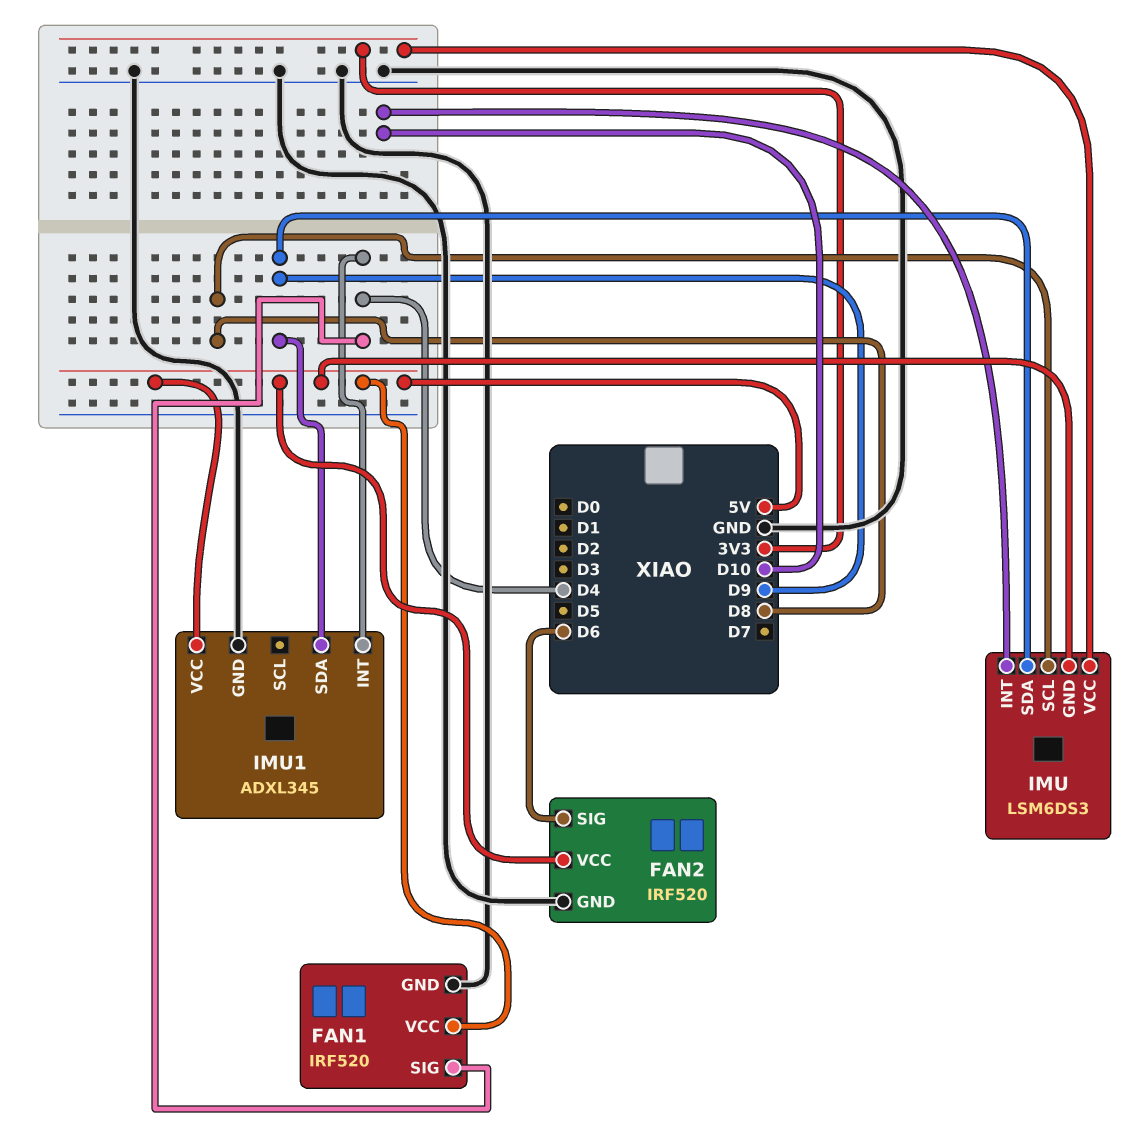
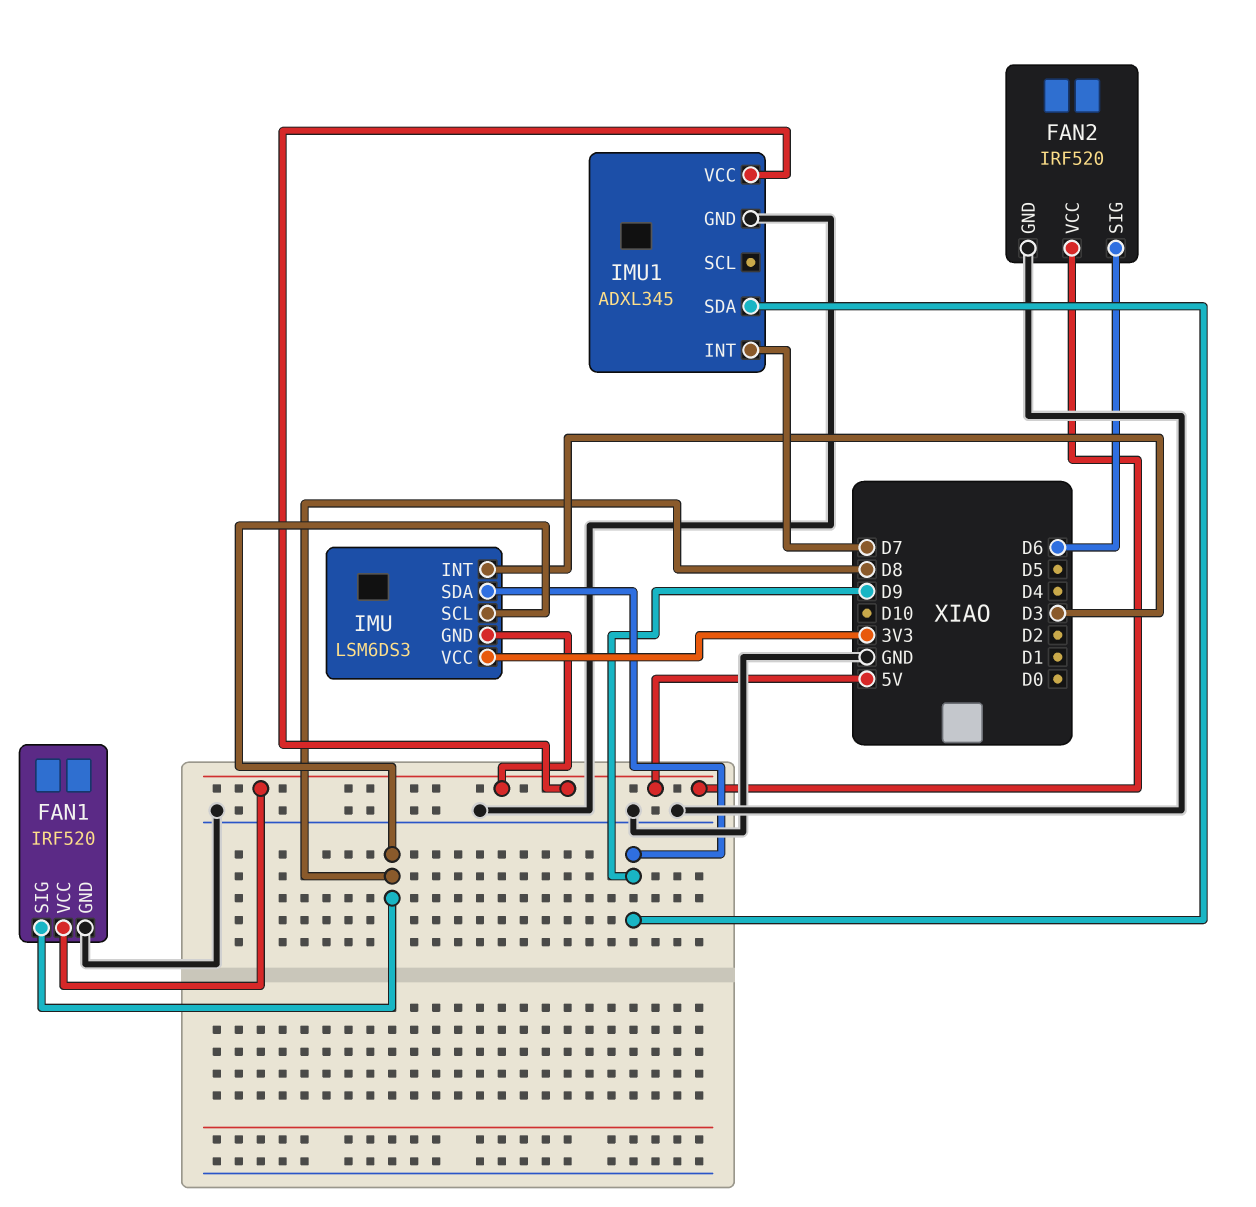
FAN1 pin SIG: D4 -> D8
IMU pin INT: D10 -> D3
IMU1 pin INT: D4 -> D7

